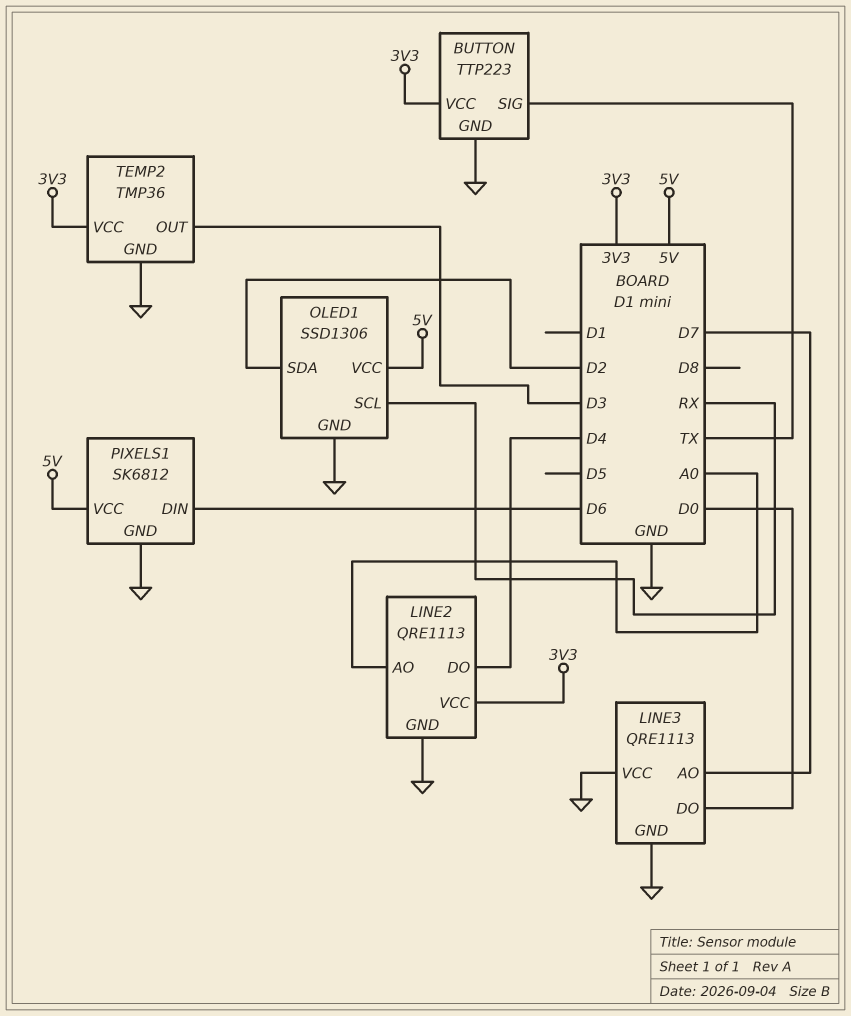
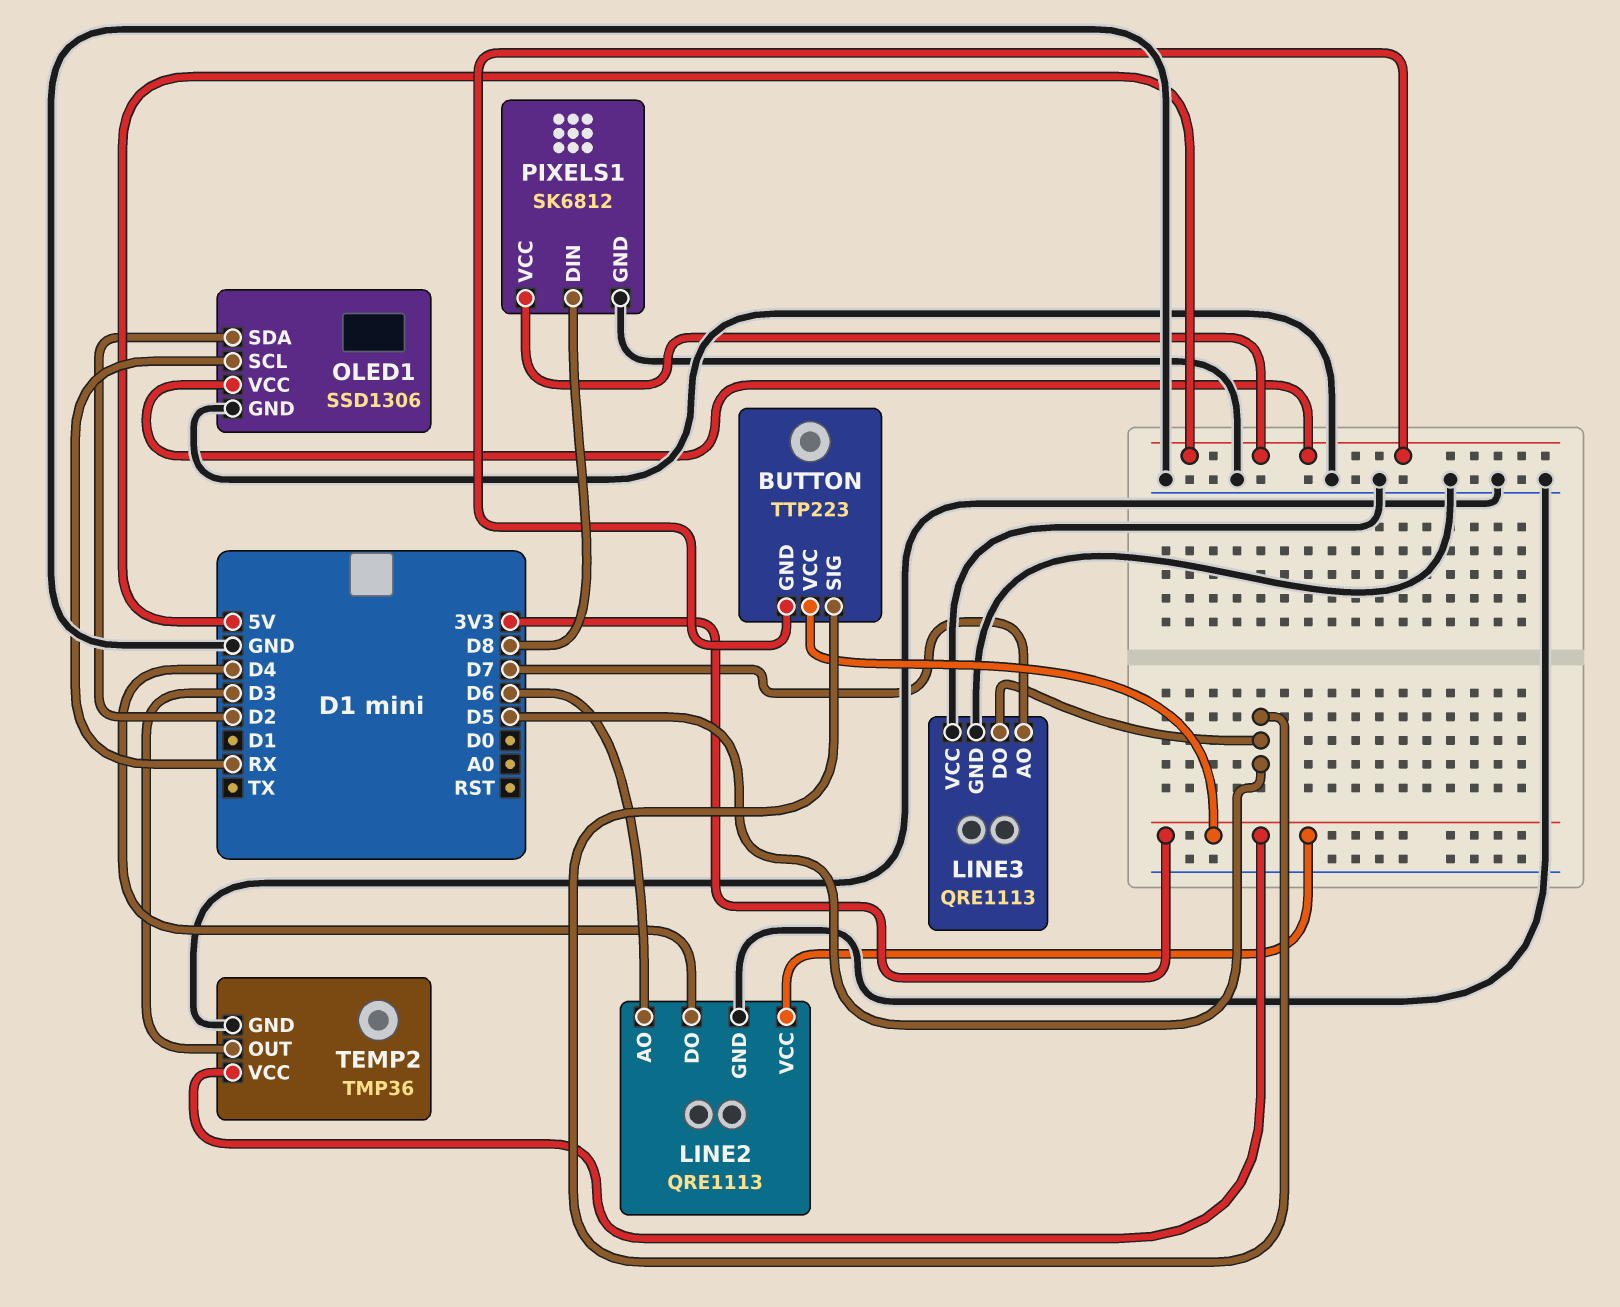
BUTTON pin GND: GND -> 5V
BUTTON pin SIG: TX -> D5
LINE2 pin AO: A0 -> D6
LINE3 pin DO: D0 -> D5
PIXELS1 pin DIN: D6 -> D8

